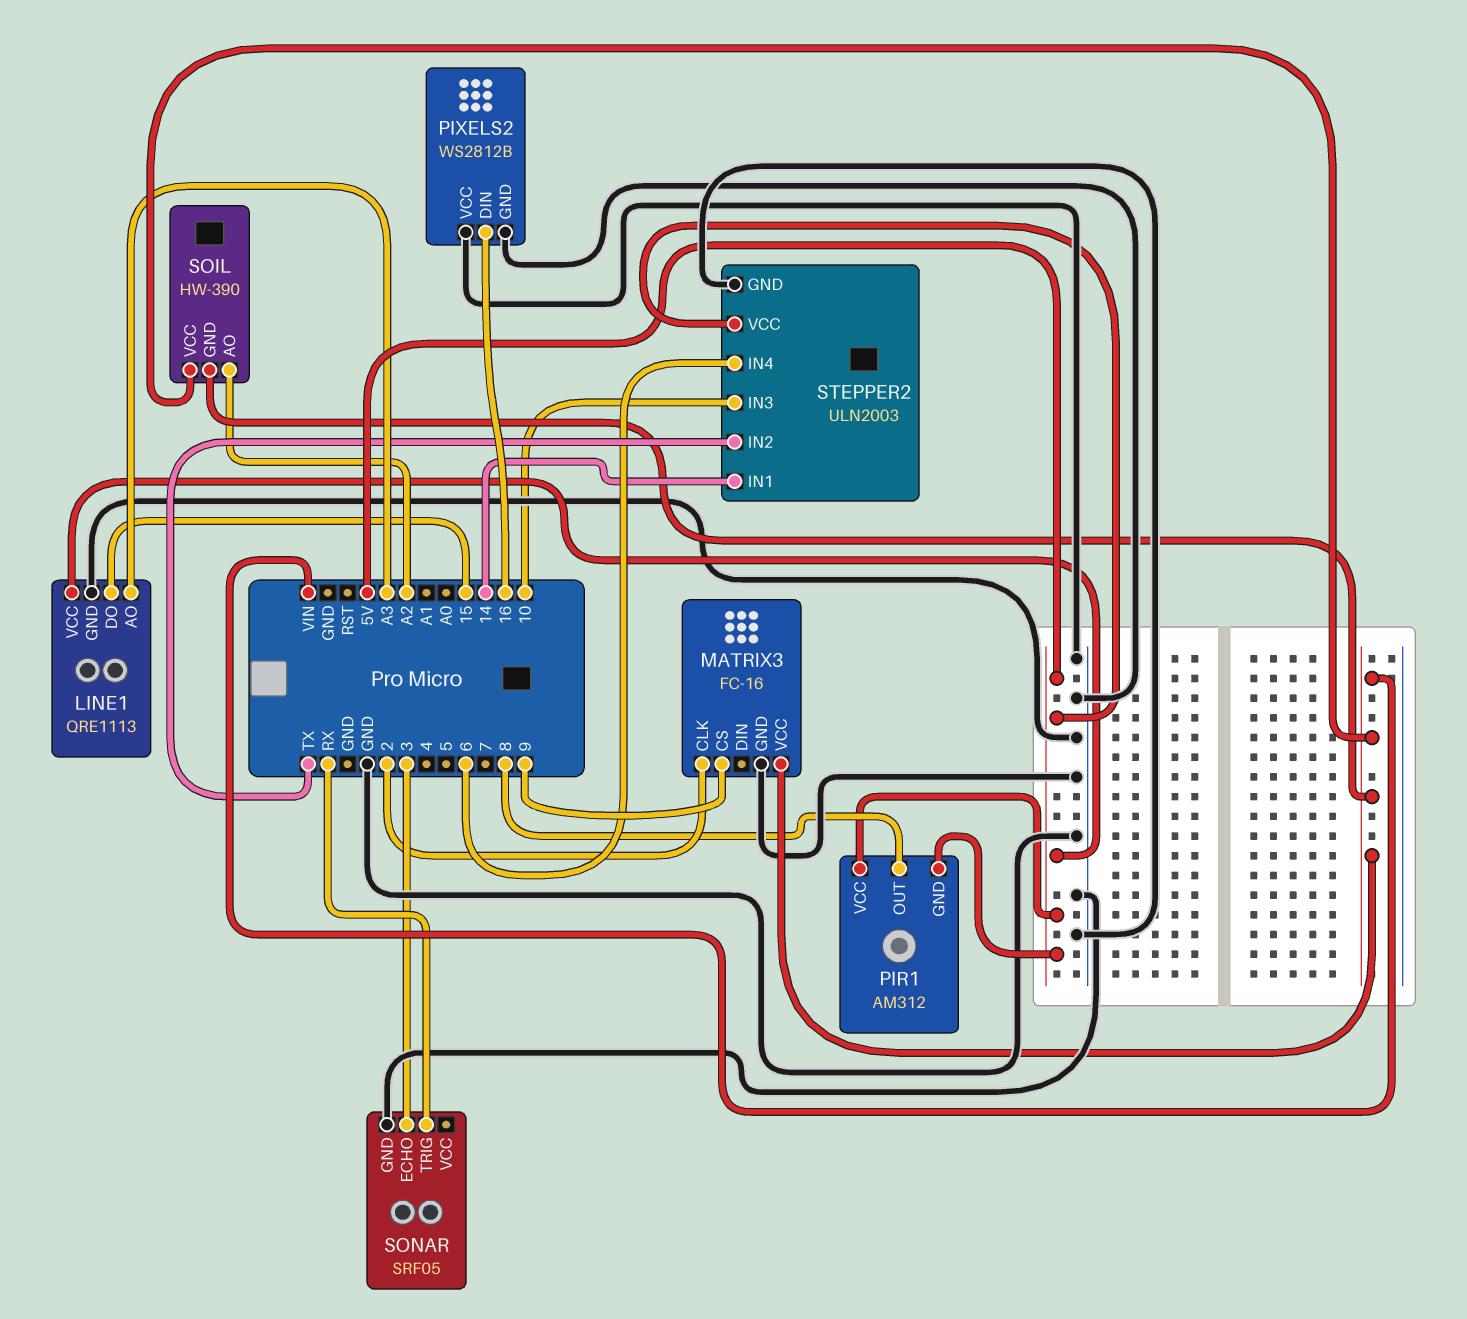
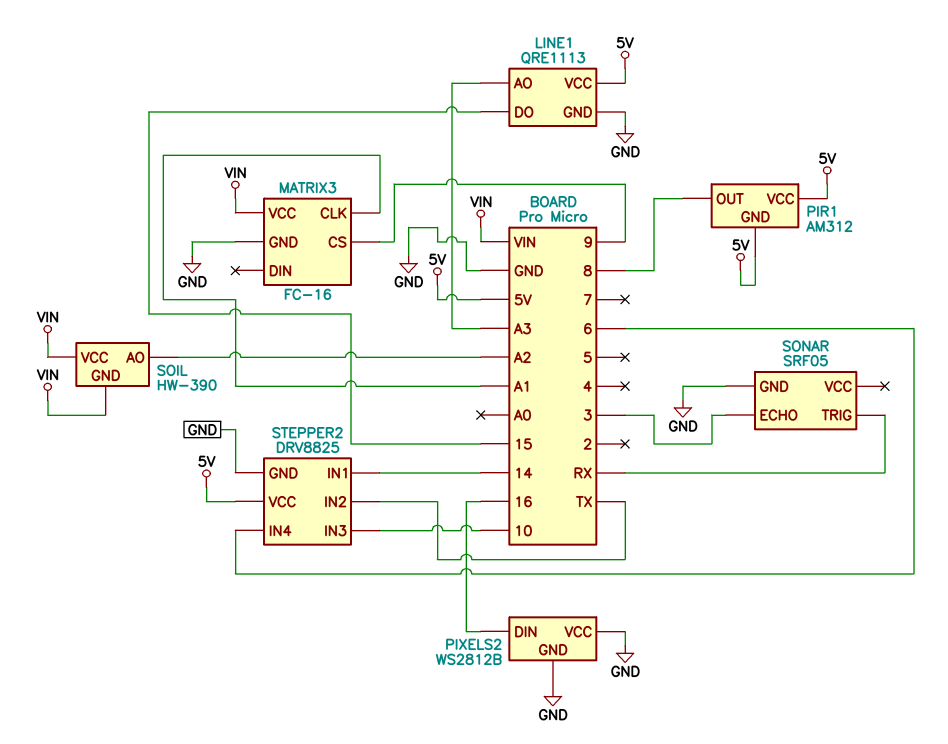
MATRIX3 pin CLK: 2 -> A1
STEPPER2: ULN2003 -> DRV8825

